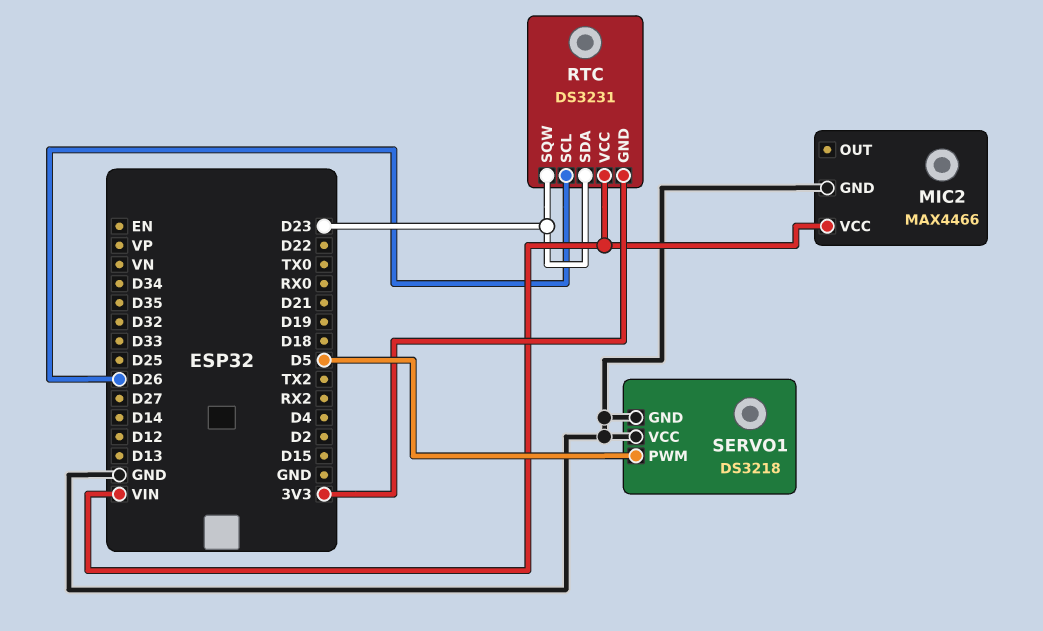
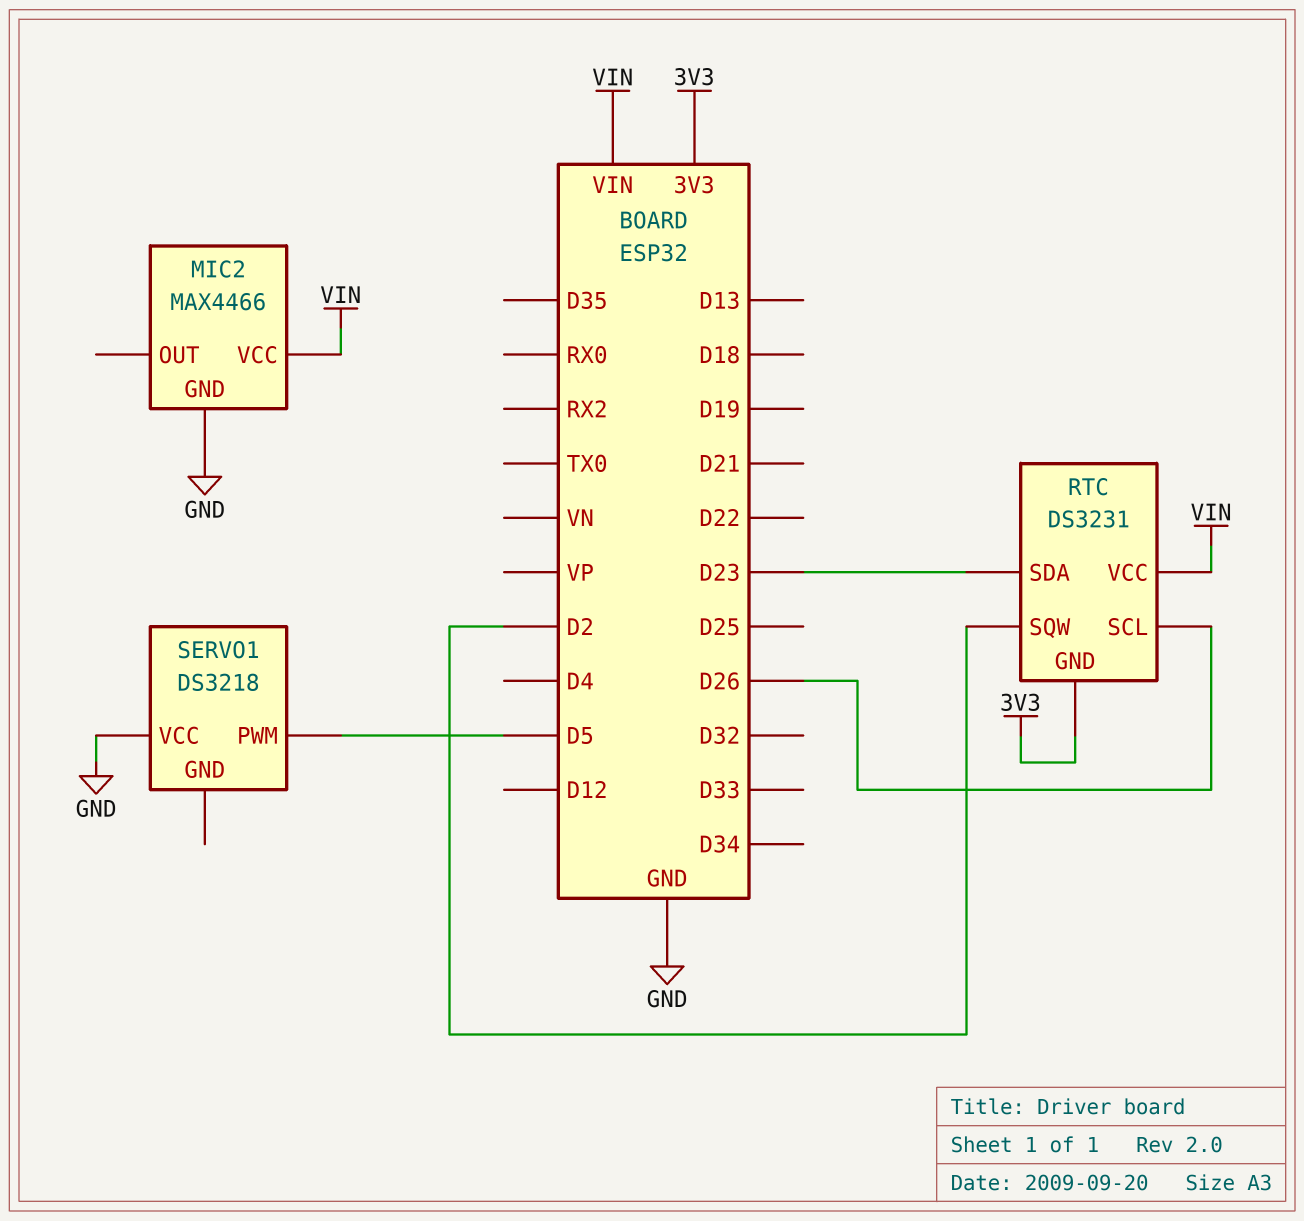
RTC pin SQW: D23 -> D2
SERVO1 pin GND: GND -> none

